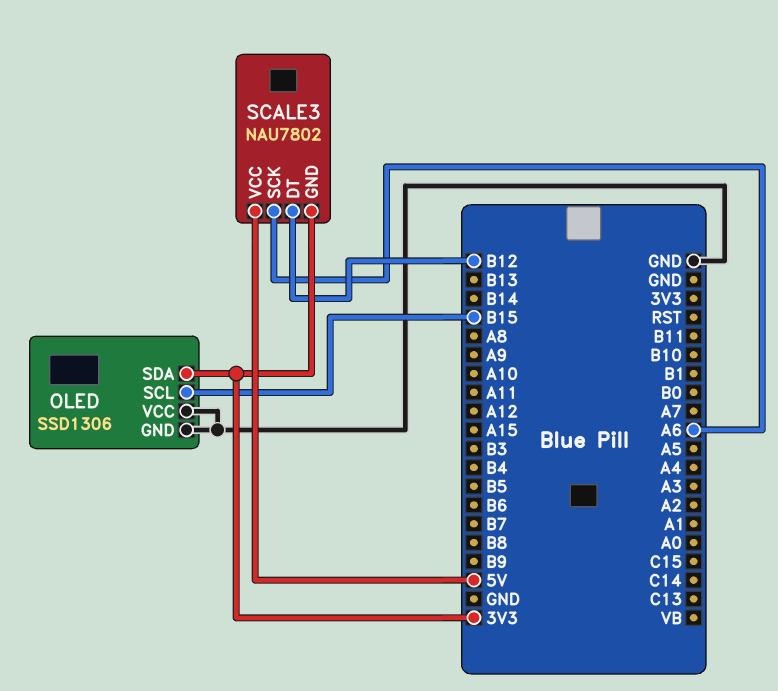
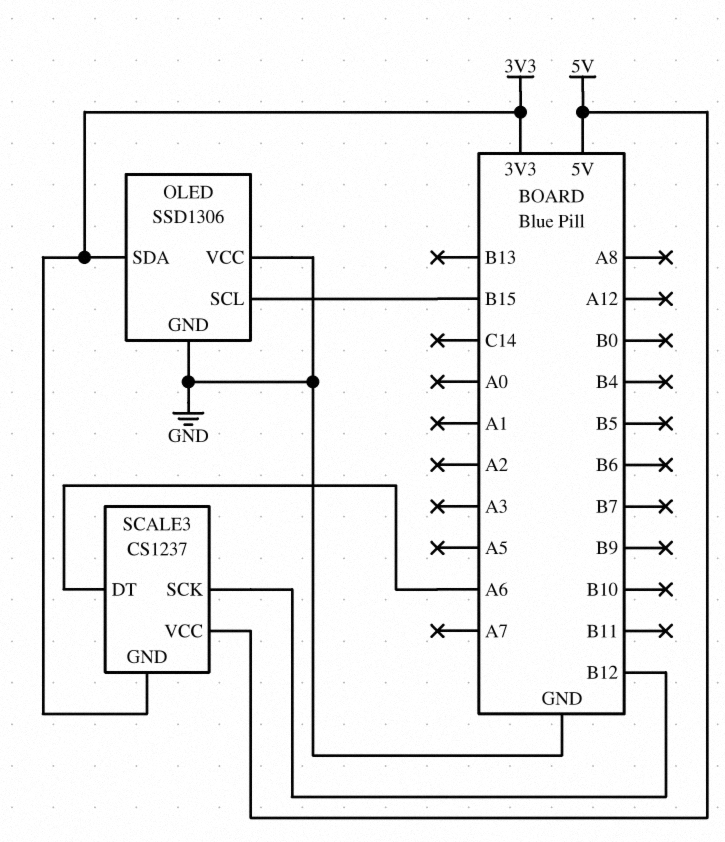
SCALE3: NAU7802 -> CS1237
SCALE3 pin DT: B12 -> A6
SCALE3 pin SCK: A6 -> B12

